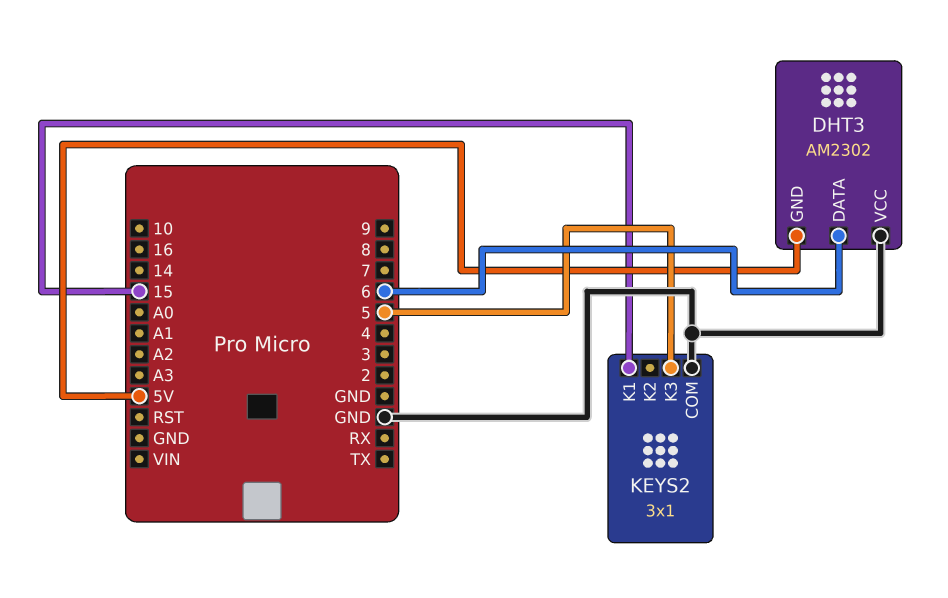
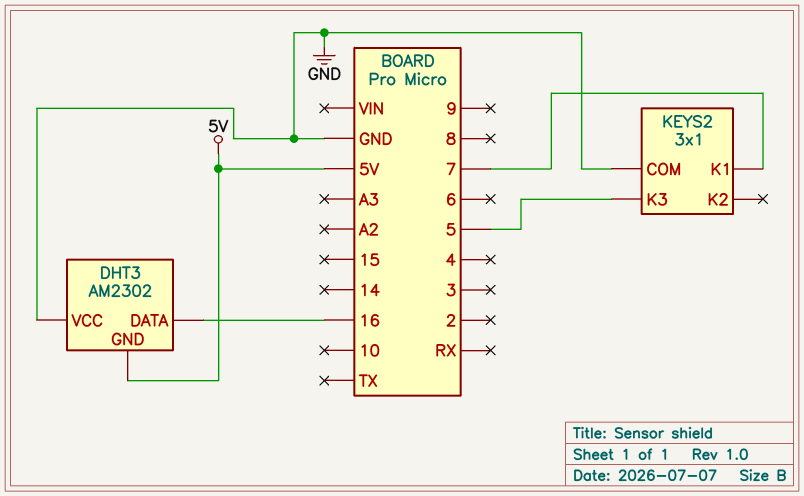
DHT3 pin DATA: 6 -> 16
KEYS2 pin K1: 15 -> 7

